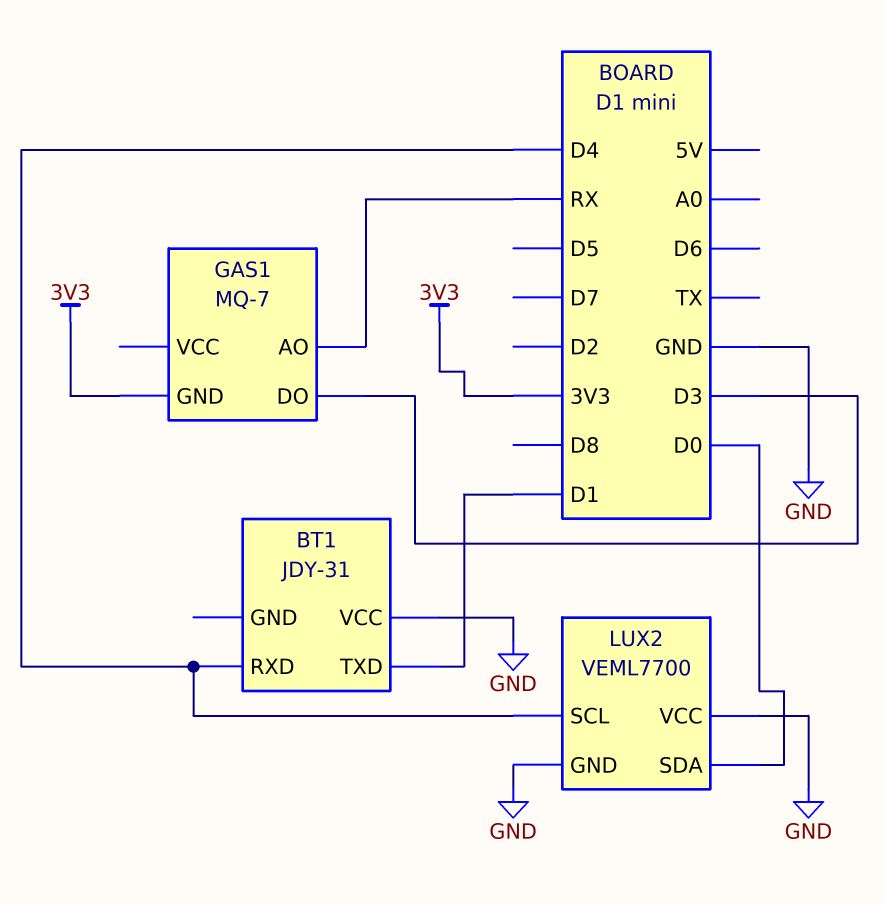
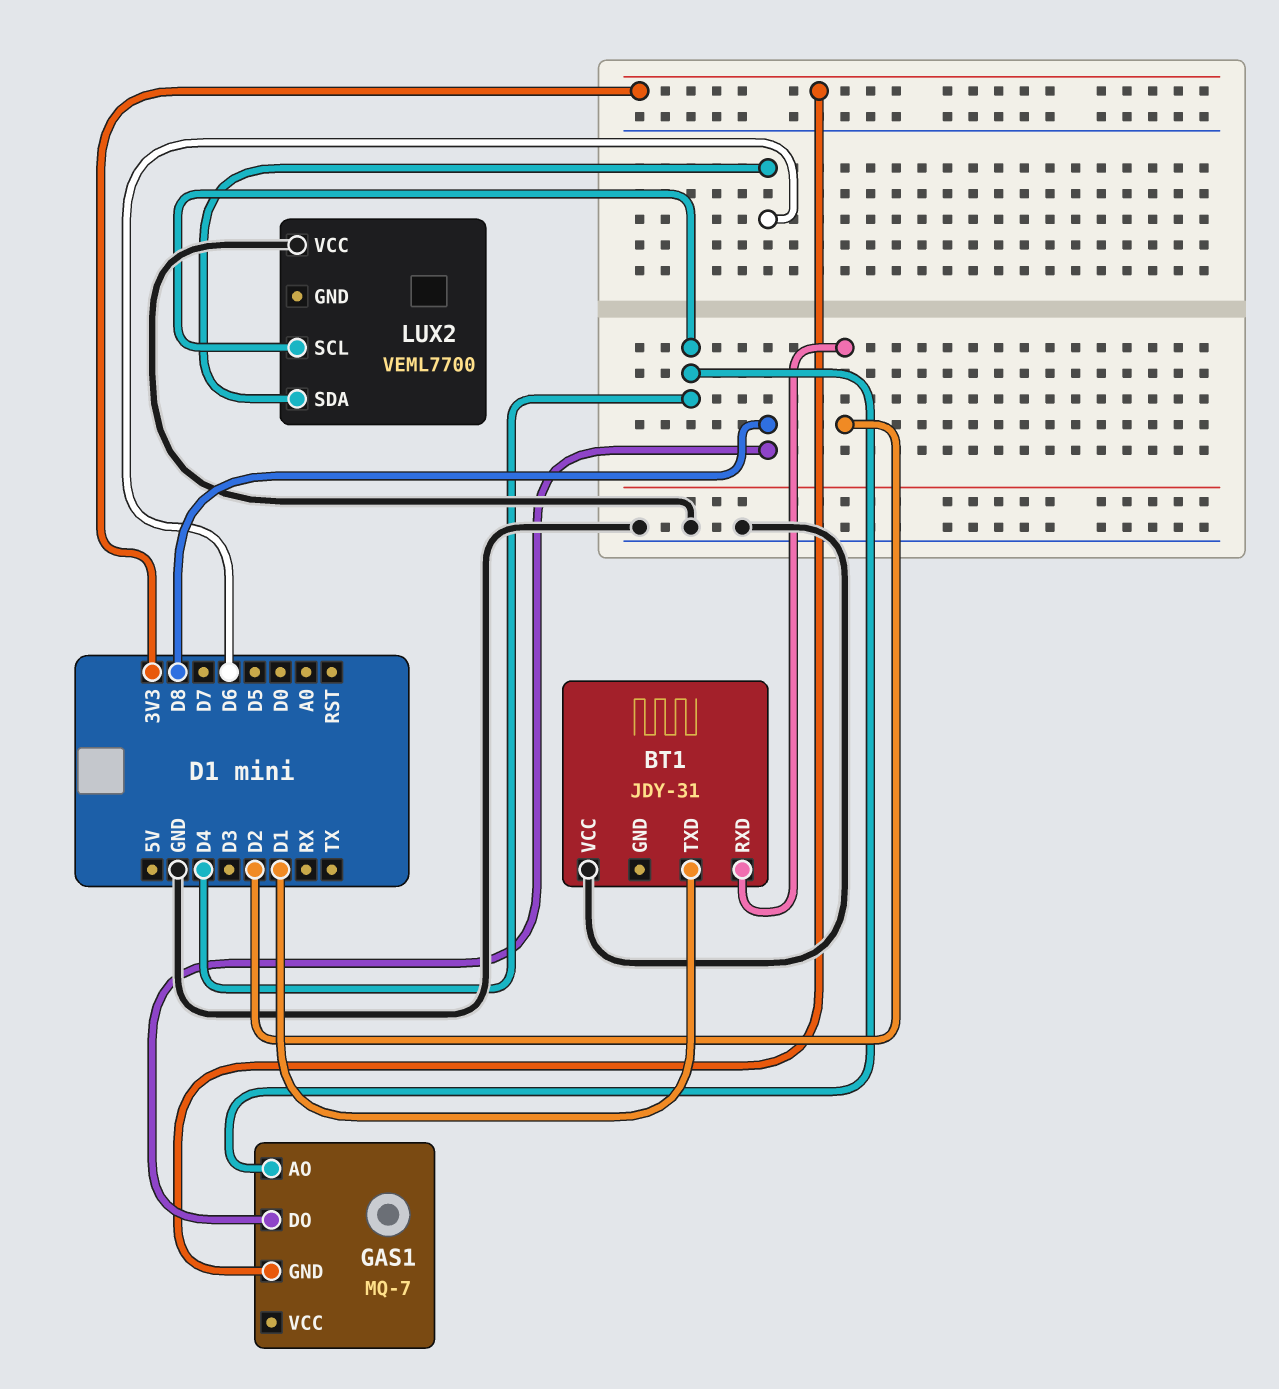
BT1 pin RXD: D4 -> D2
GAS1 pin AO: RX -> D4
GAS1 pin DO: D3 -> D8
LUX2 pin GND: GND -> none
LUX2 pin SDA: D0 -> D6

